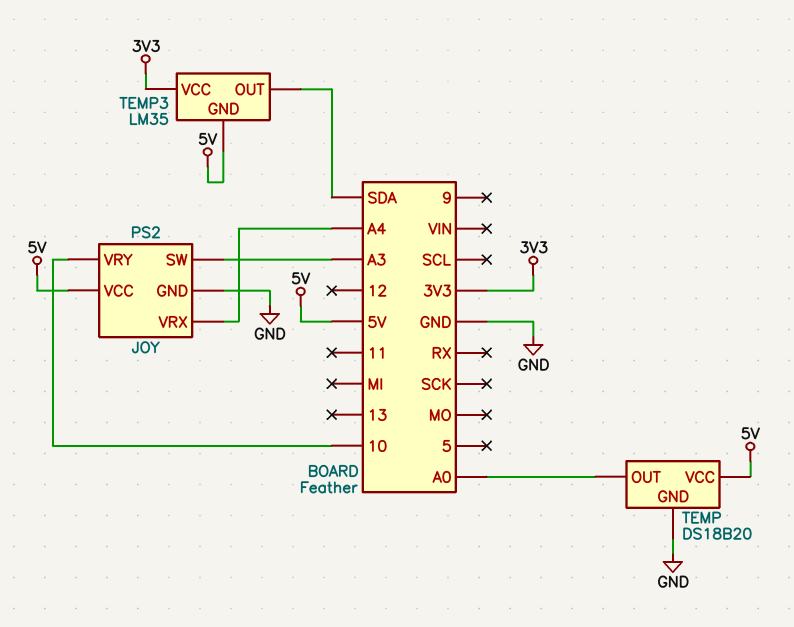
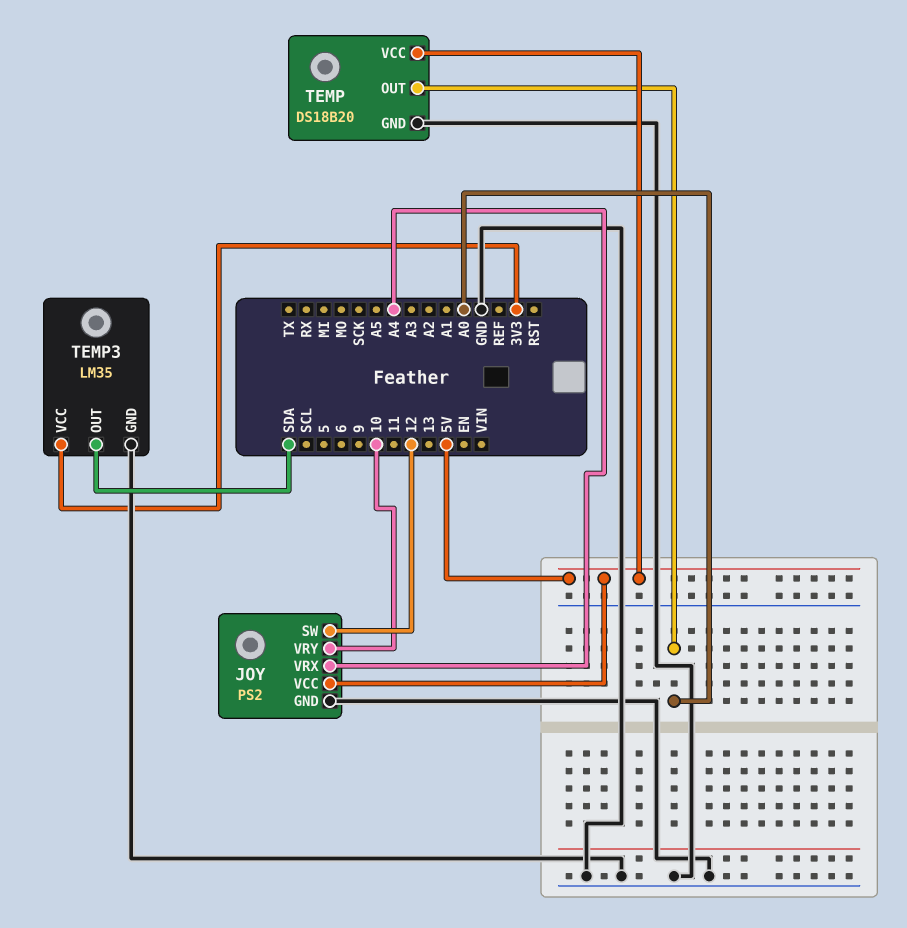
JOY pin SW: A3 -> 12
TEMP3 pin GND: 5V -> GND

